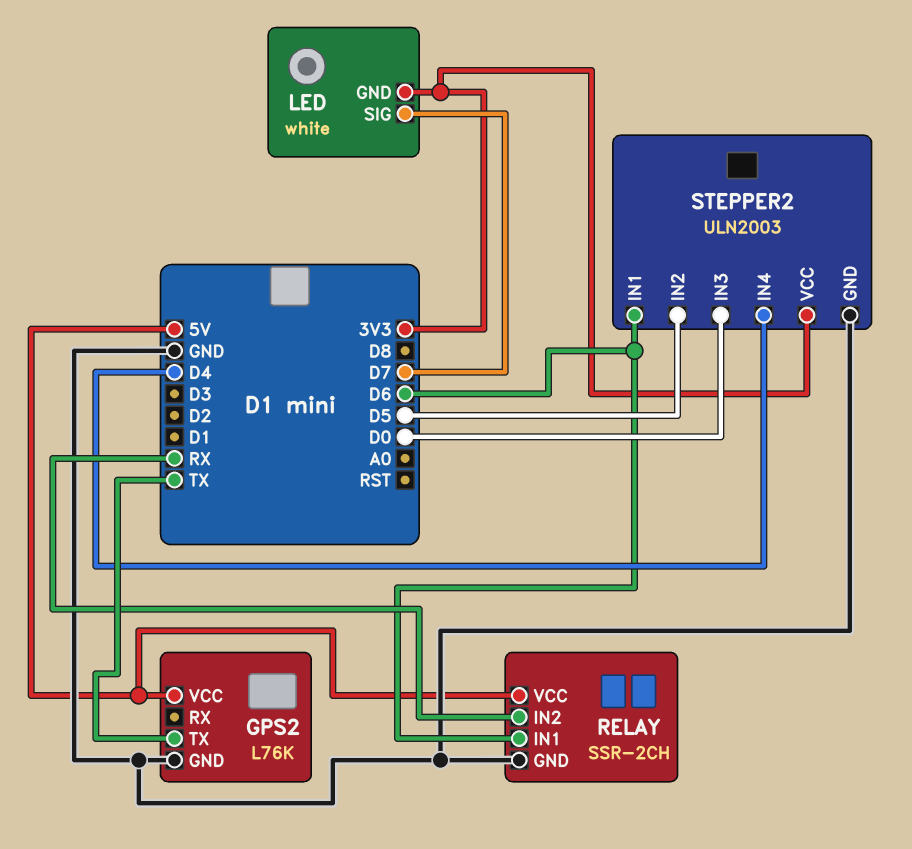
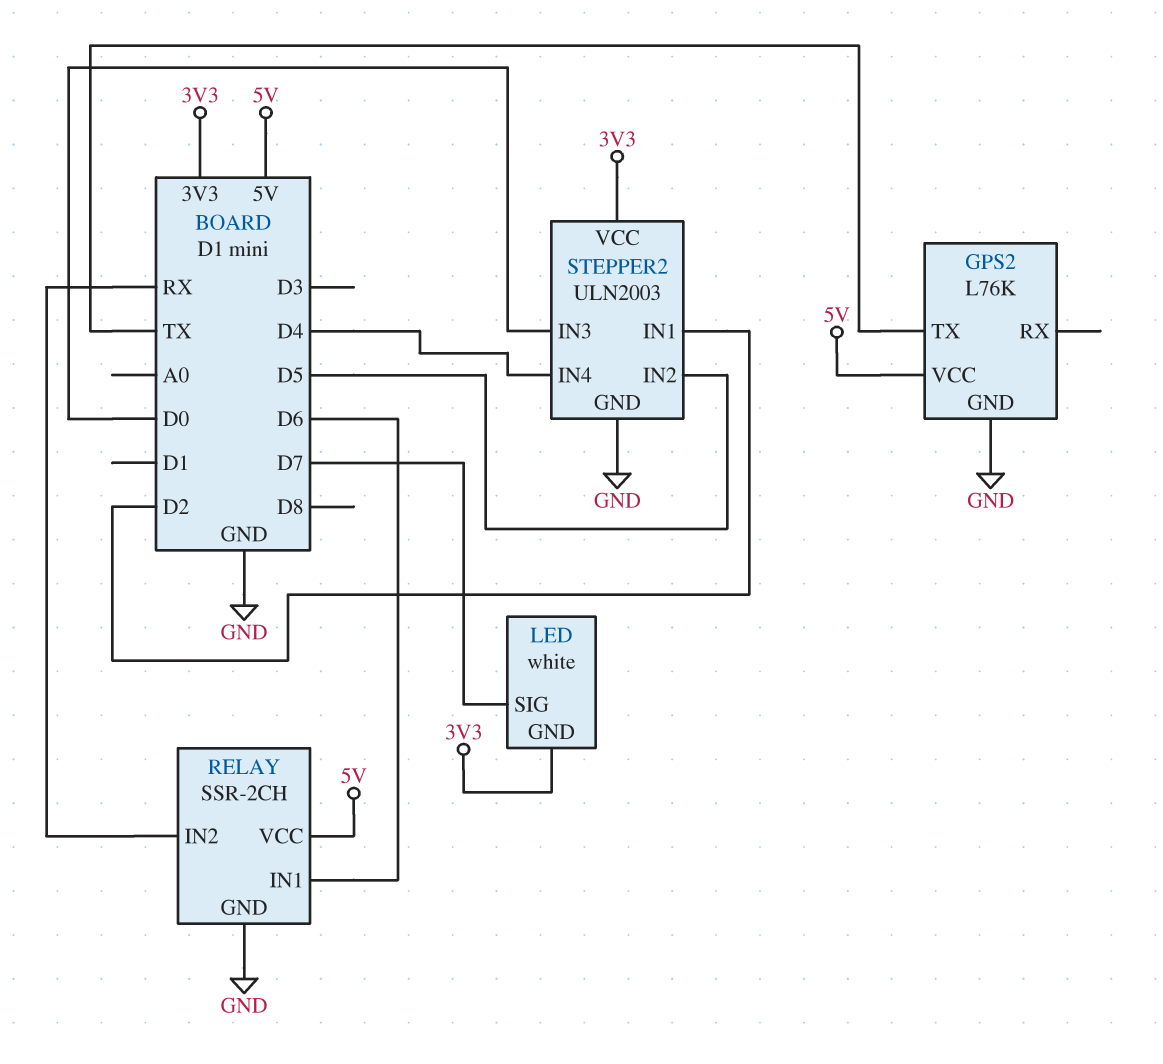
STEPPER2 pin IN1: D6 -> D2

